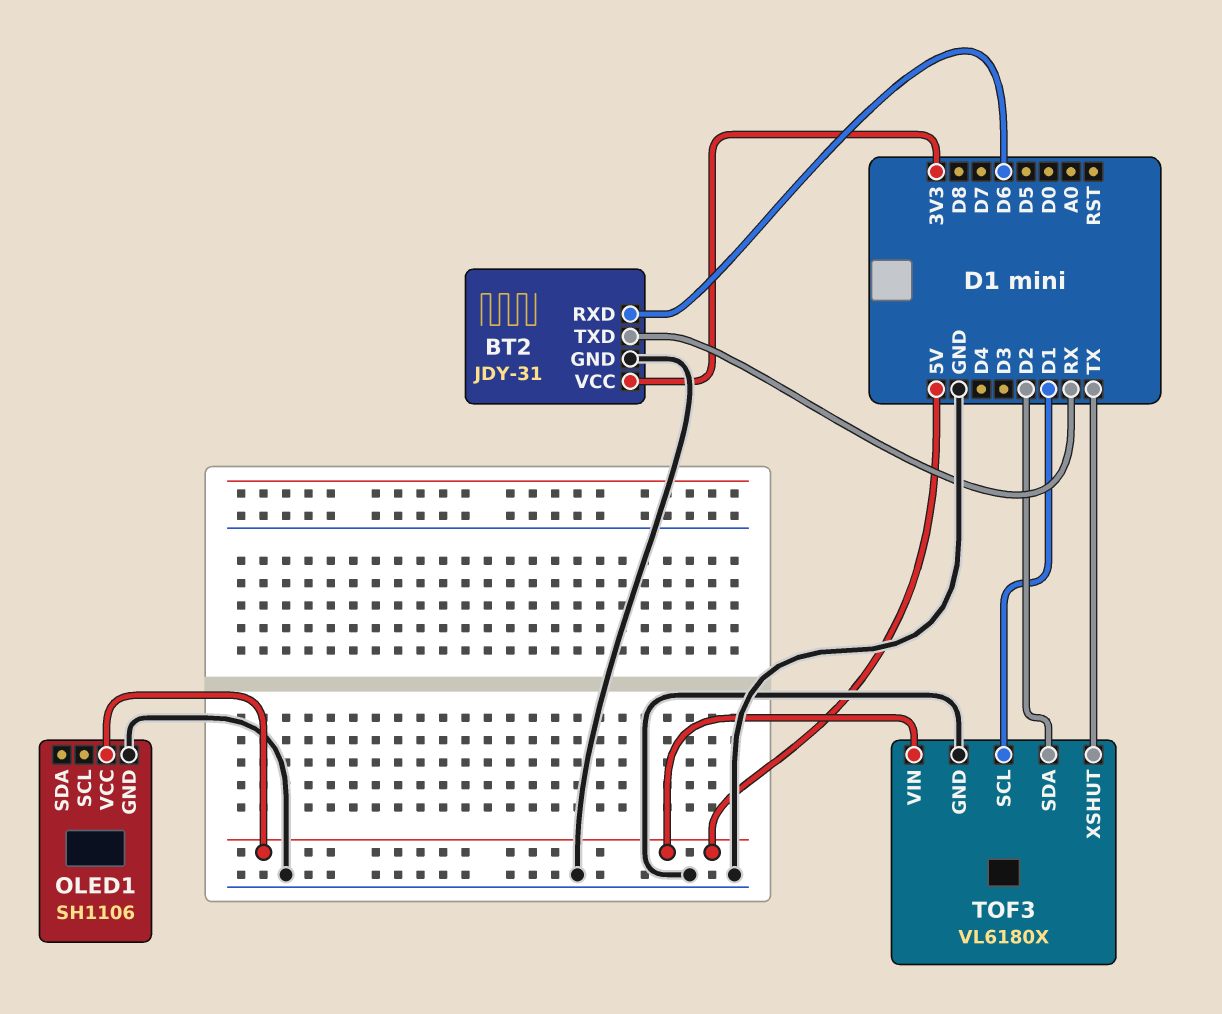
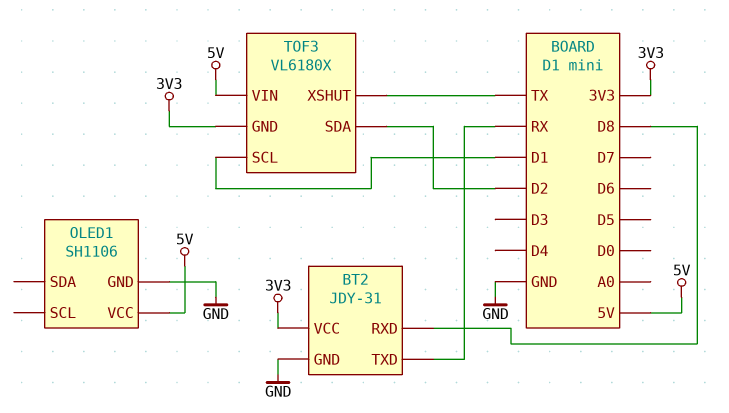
BT2 pin RXD: D6 -> D8
TOF3 pin GND: GND -> 3V3

